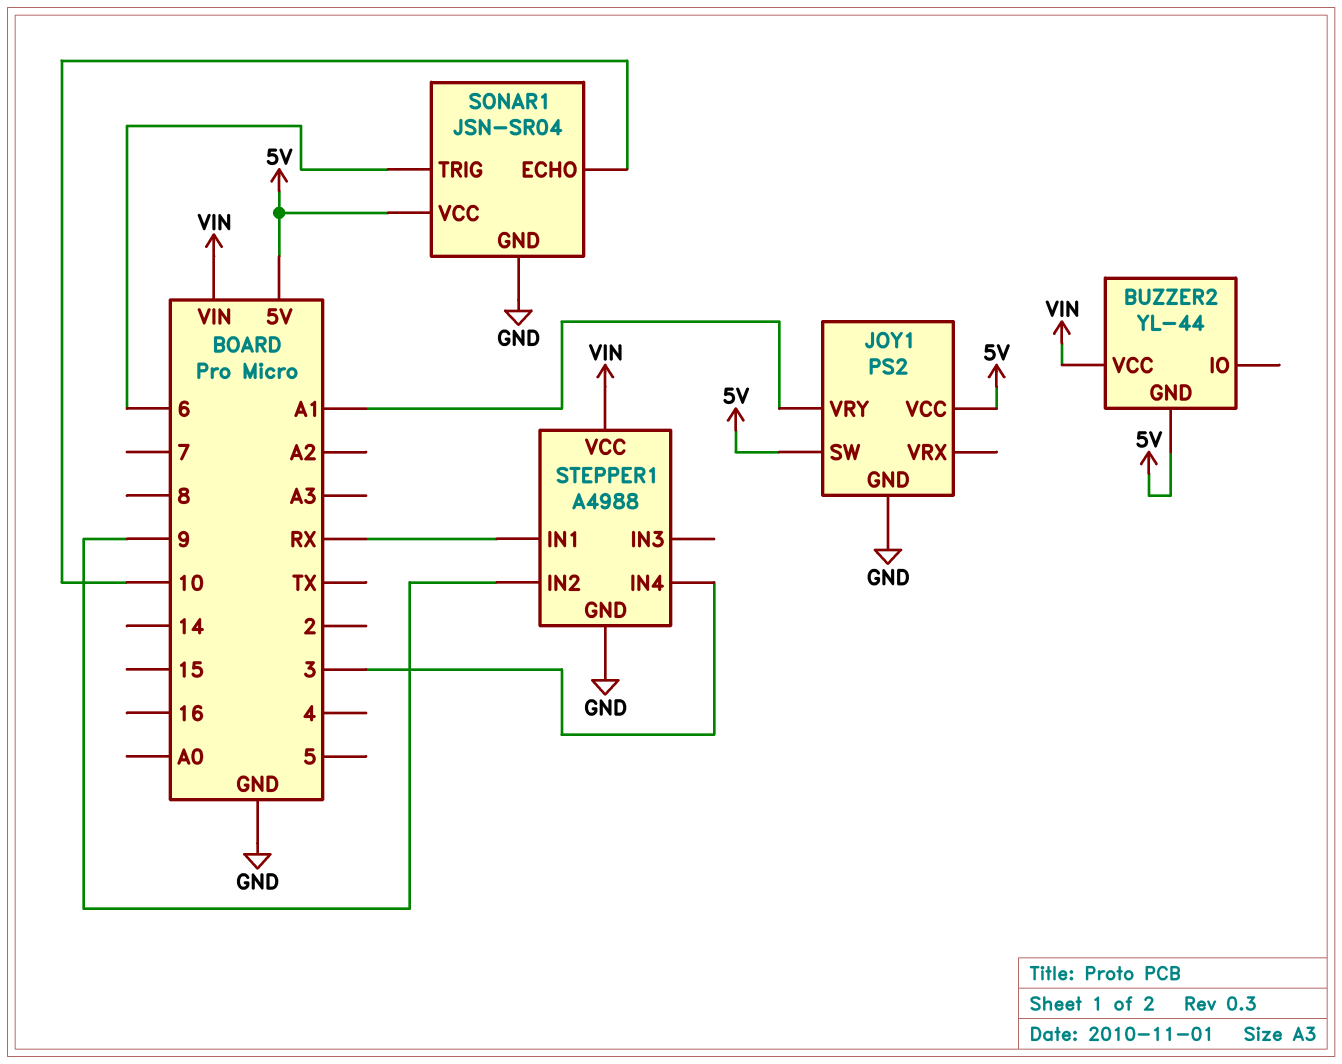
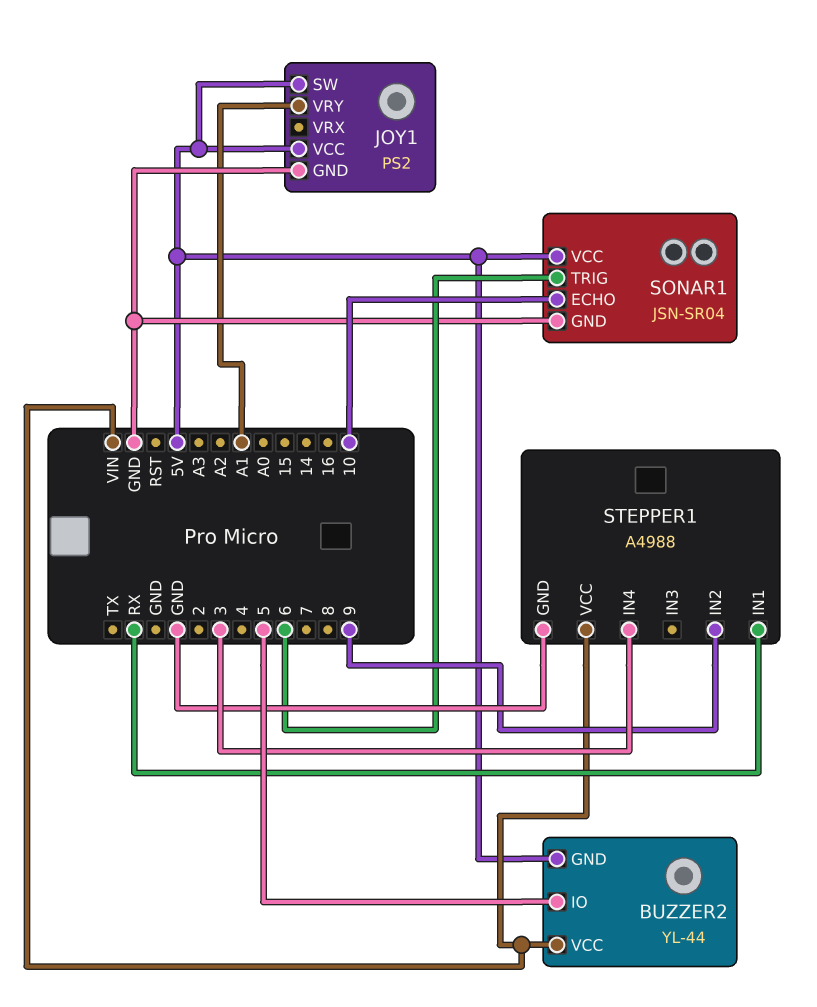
BUZZER2 pin IO: none -> 5

